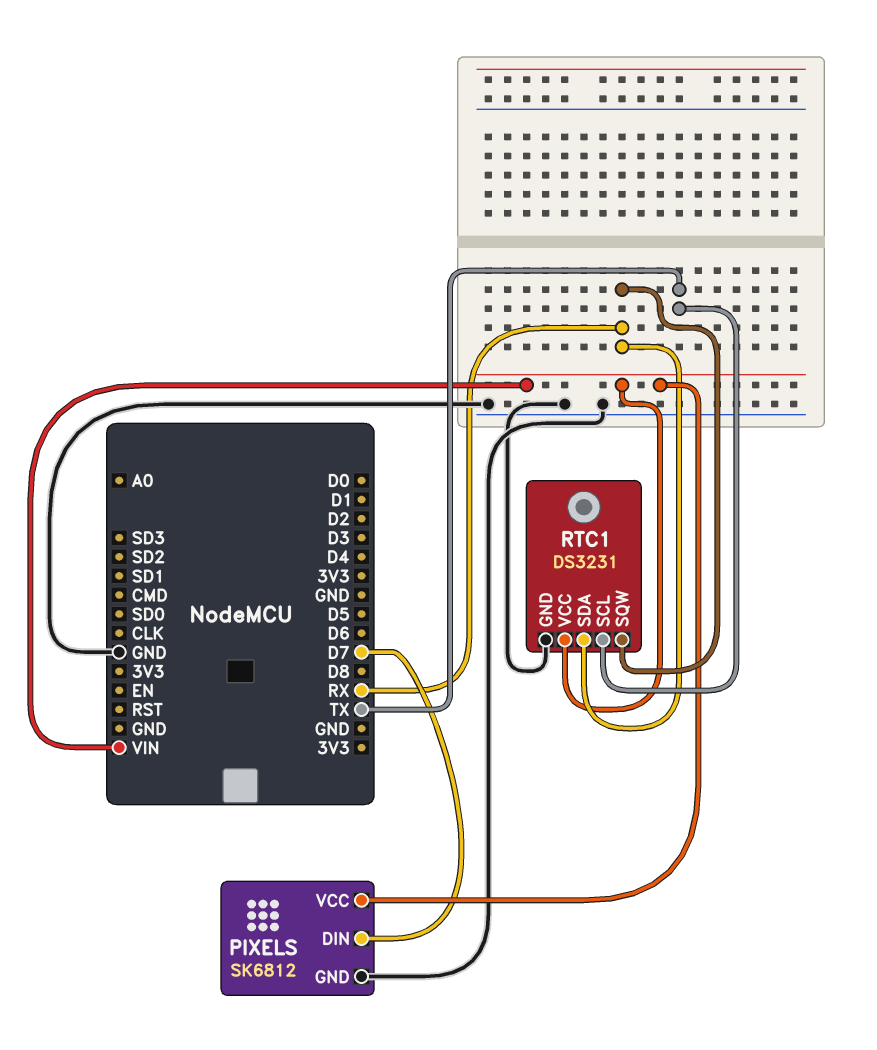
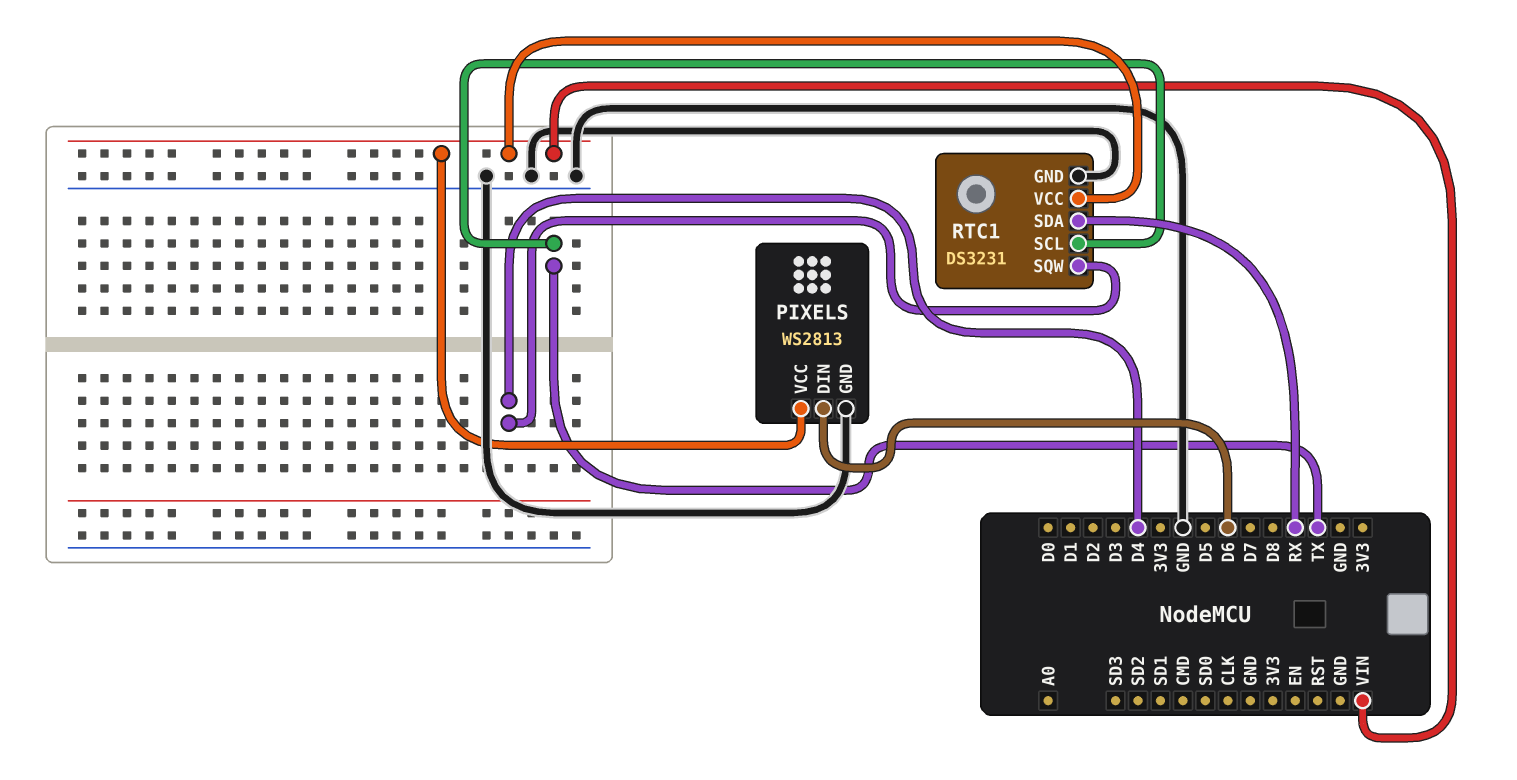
PIXELS: SK6812 -> WS2813
PIXELS pin DIN: D7 -> D6
RTC1 pin SQW: RX -> D4

